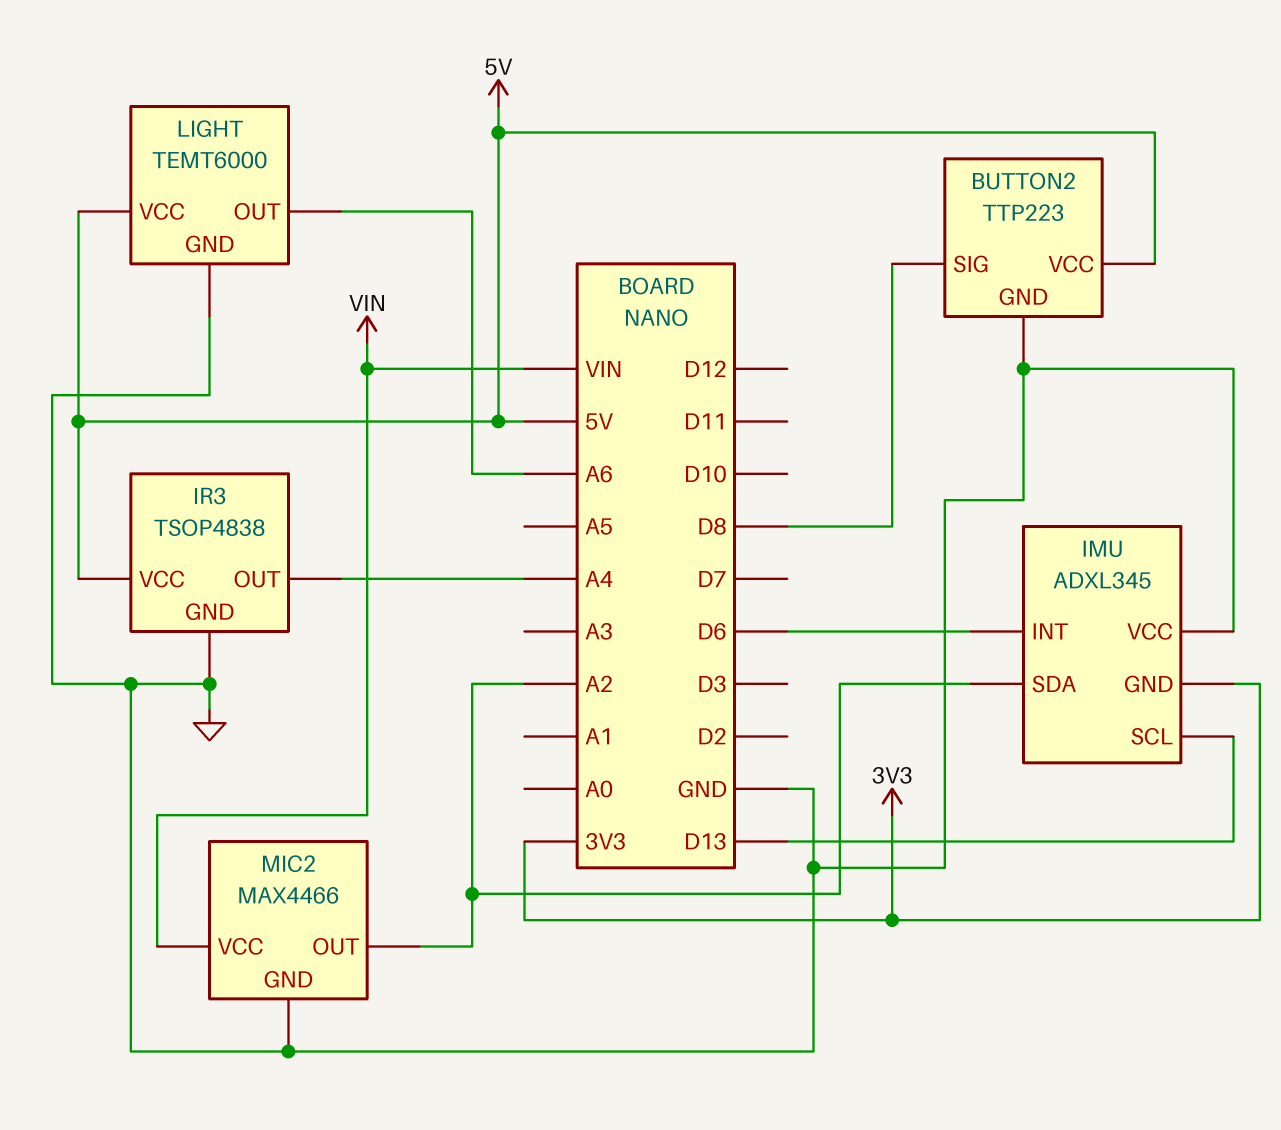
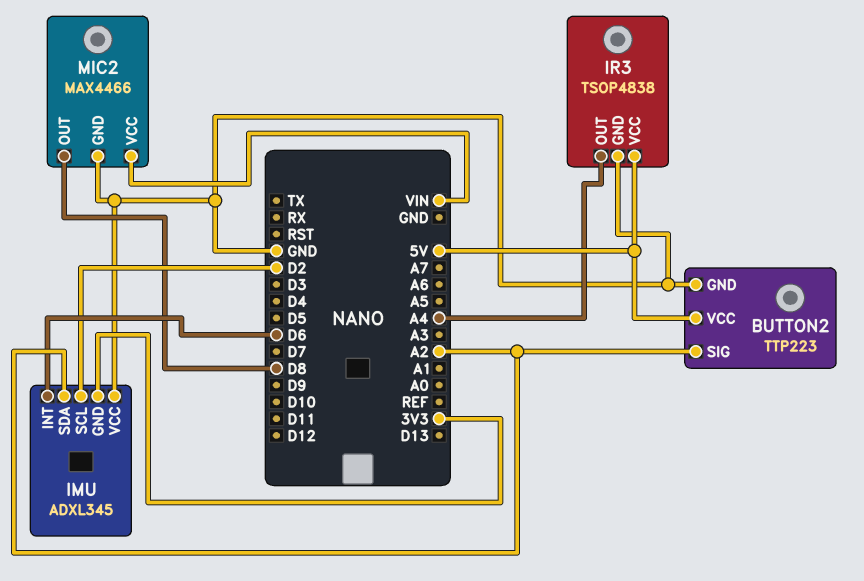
BUTTON2 pin SIG: D8 -> A2
IMU pin SCL: D13 -> D2
LIGHT: TEMT6000 -> none
LIGHT pin GND: GND -> none
LIGHT pin OUT: A6 -> none
LIGHT pin VCC: 5V -> none
MIC2 pin OUT: A2 -> D8

